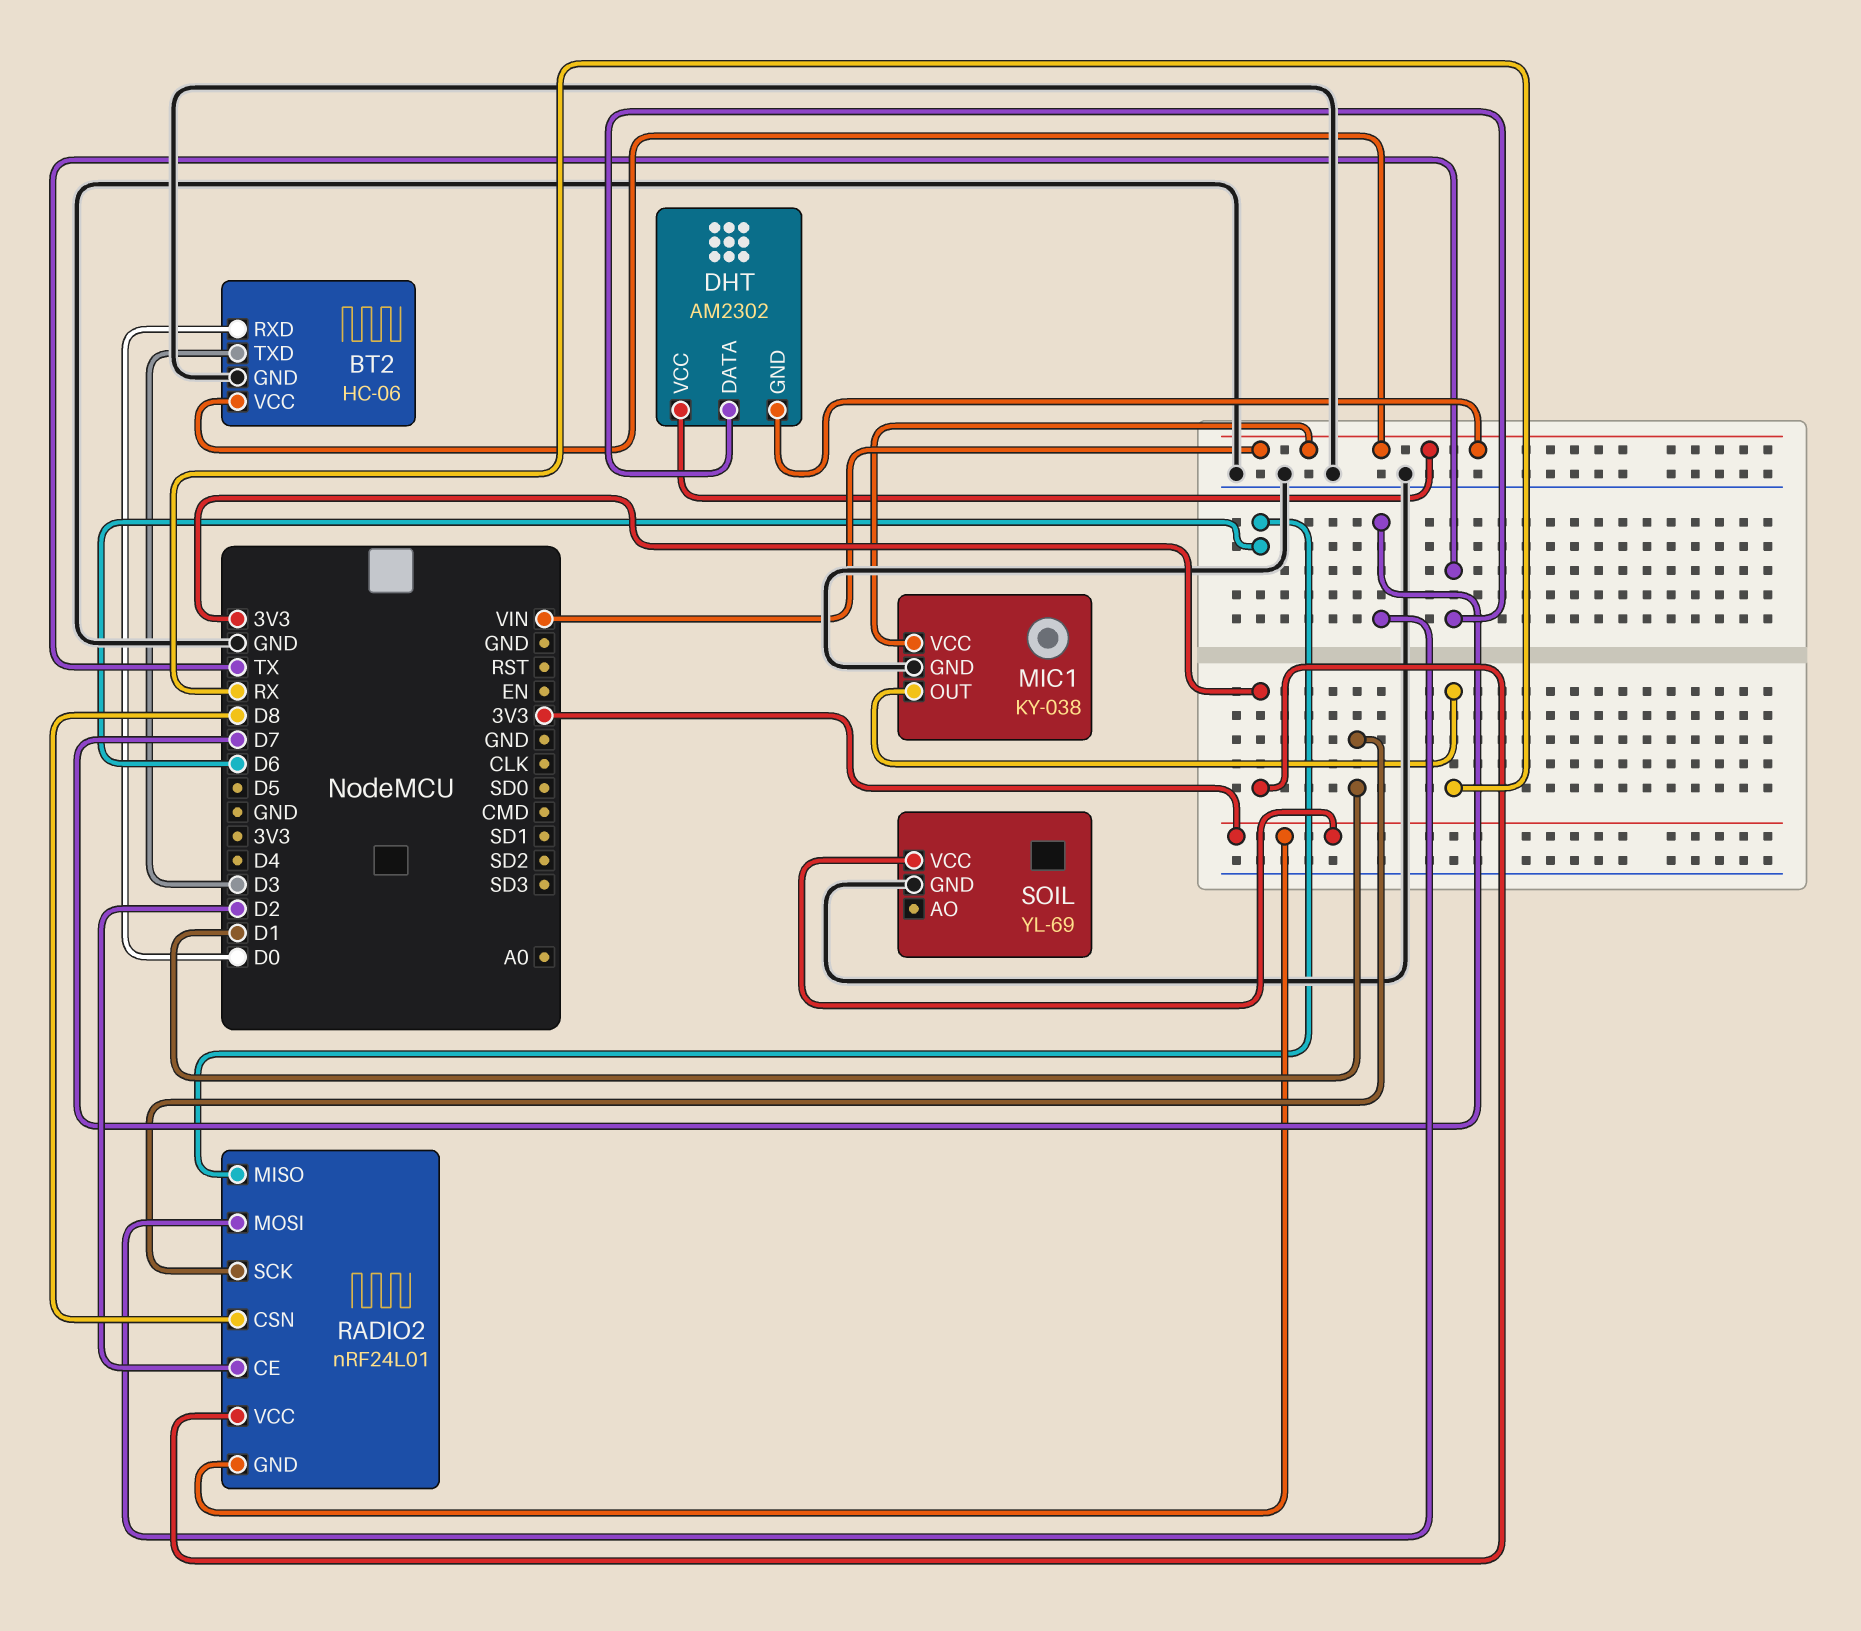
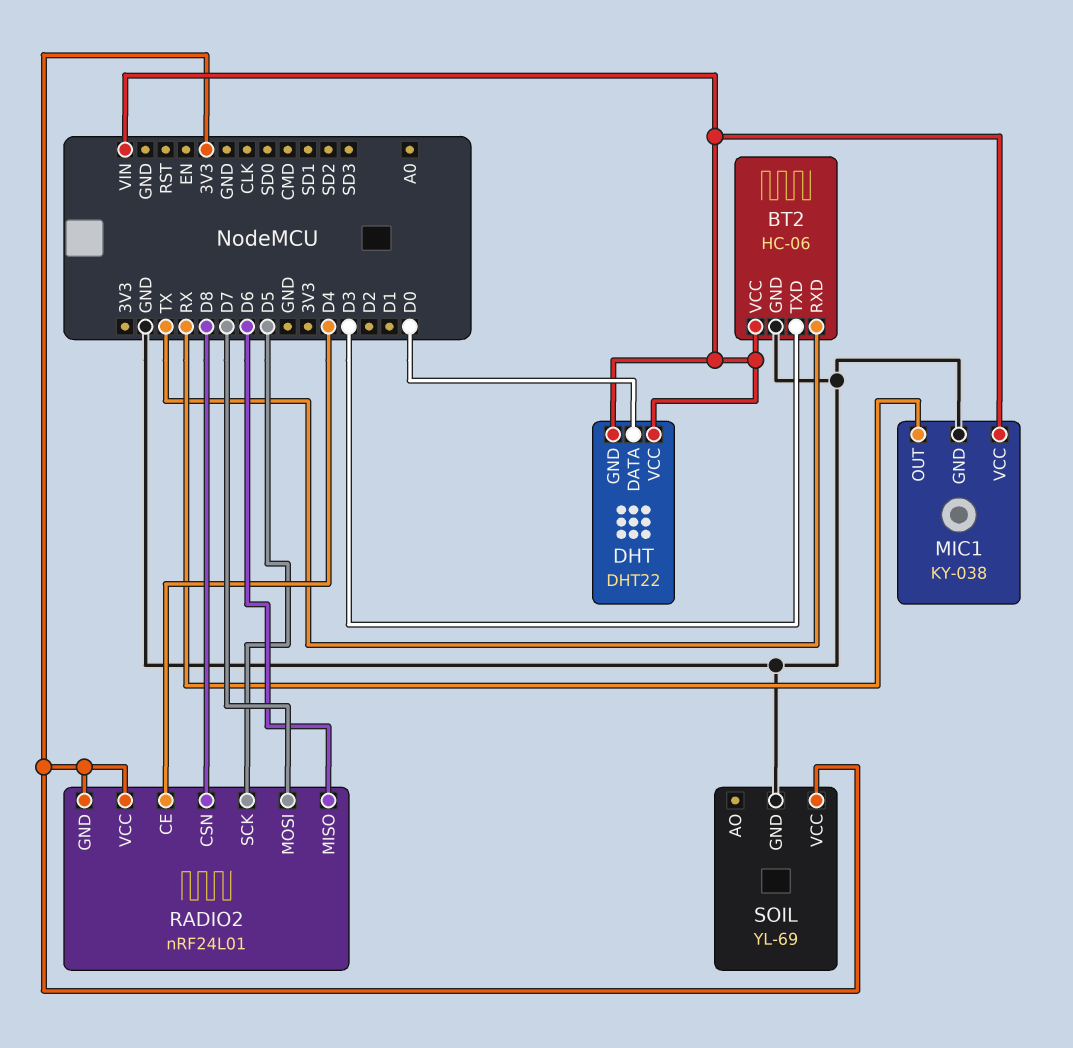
BT2 pin RXD: D0 -> TX
DHT: AM2302 -> DHT22
DHT pin DATA: TX -> D0
RADIO2 pin CE: D2 -> D4
RADIO2 pin SCK: D1 -> D5

